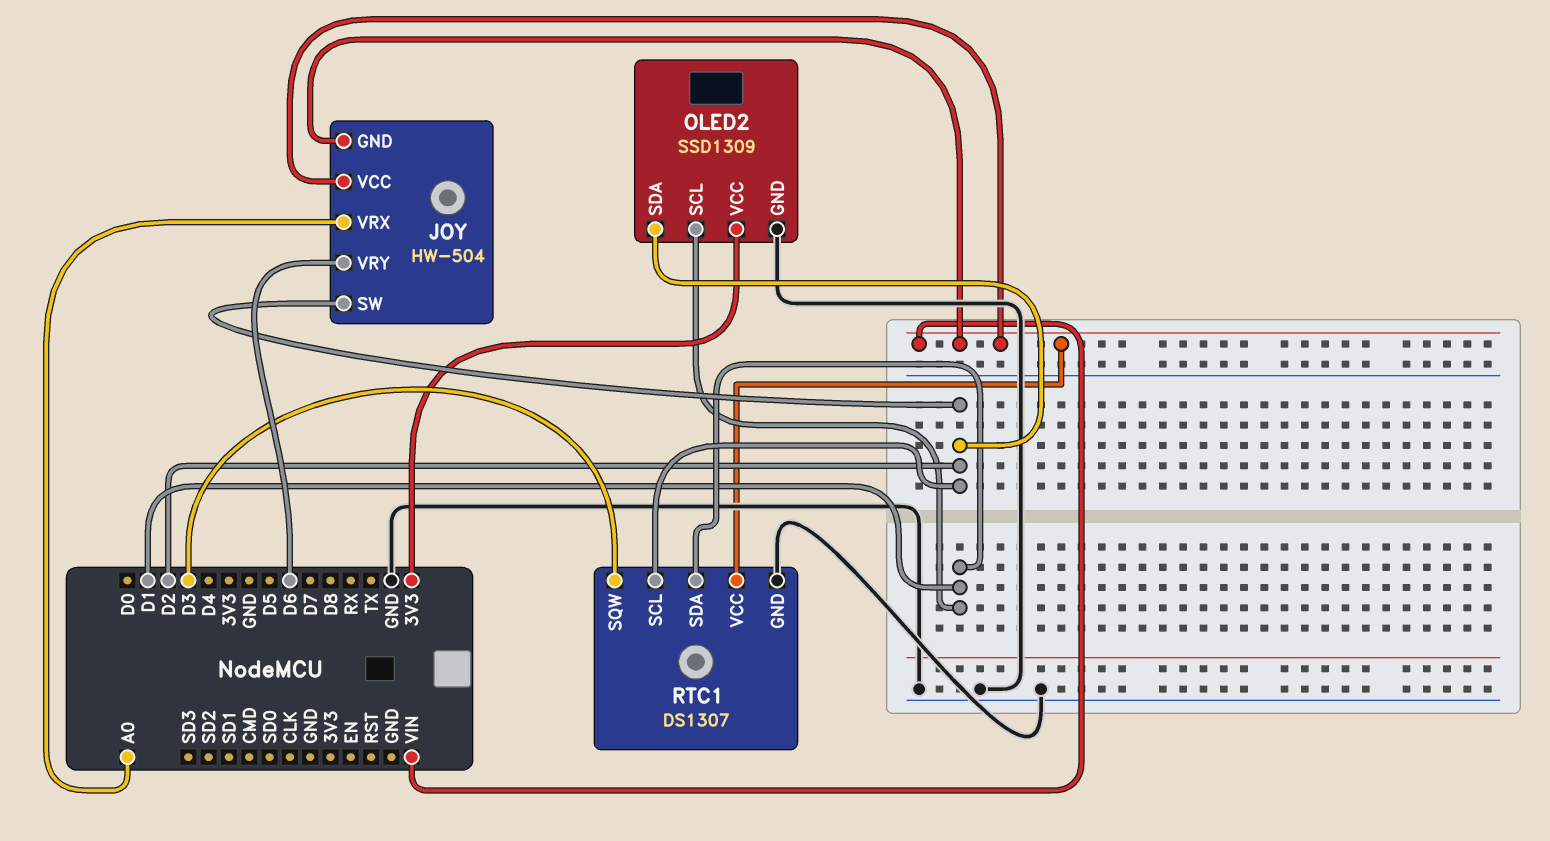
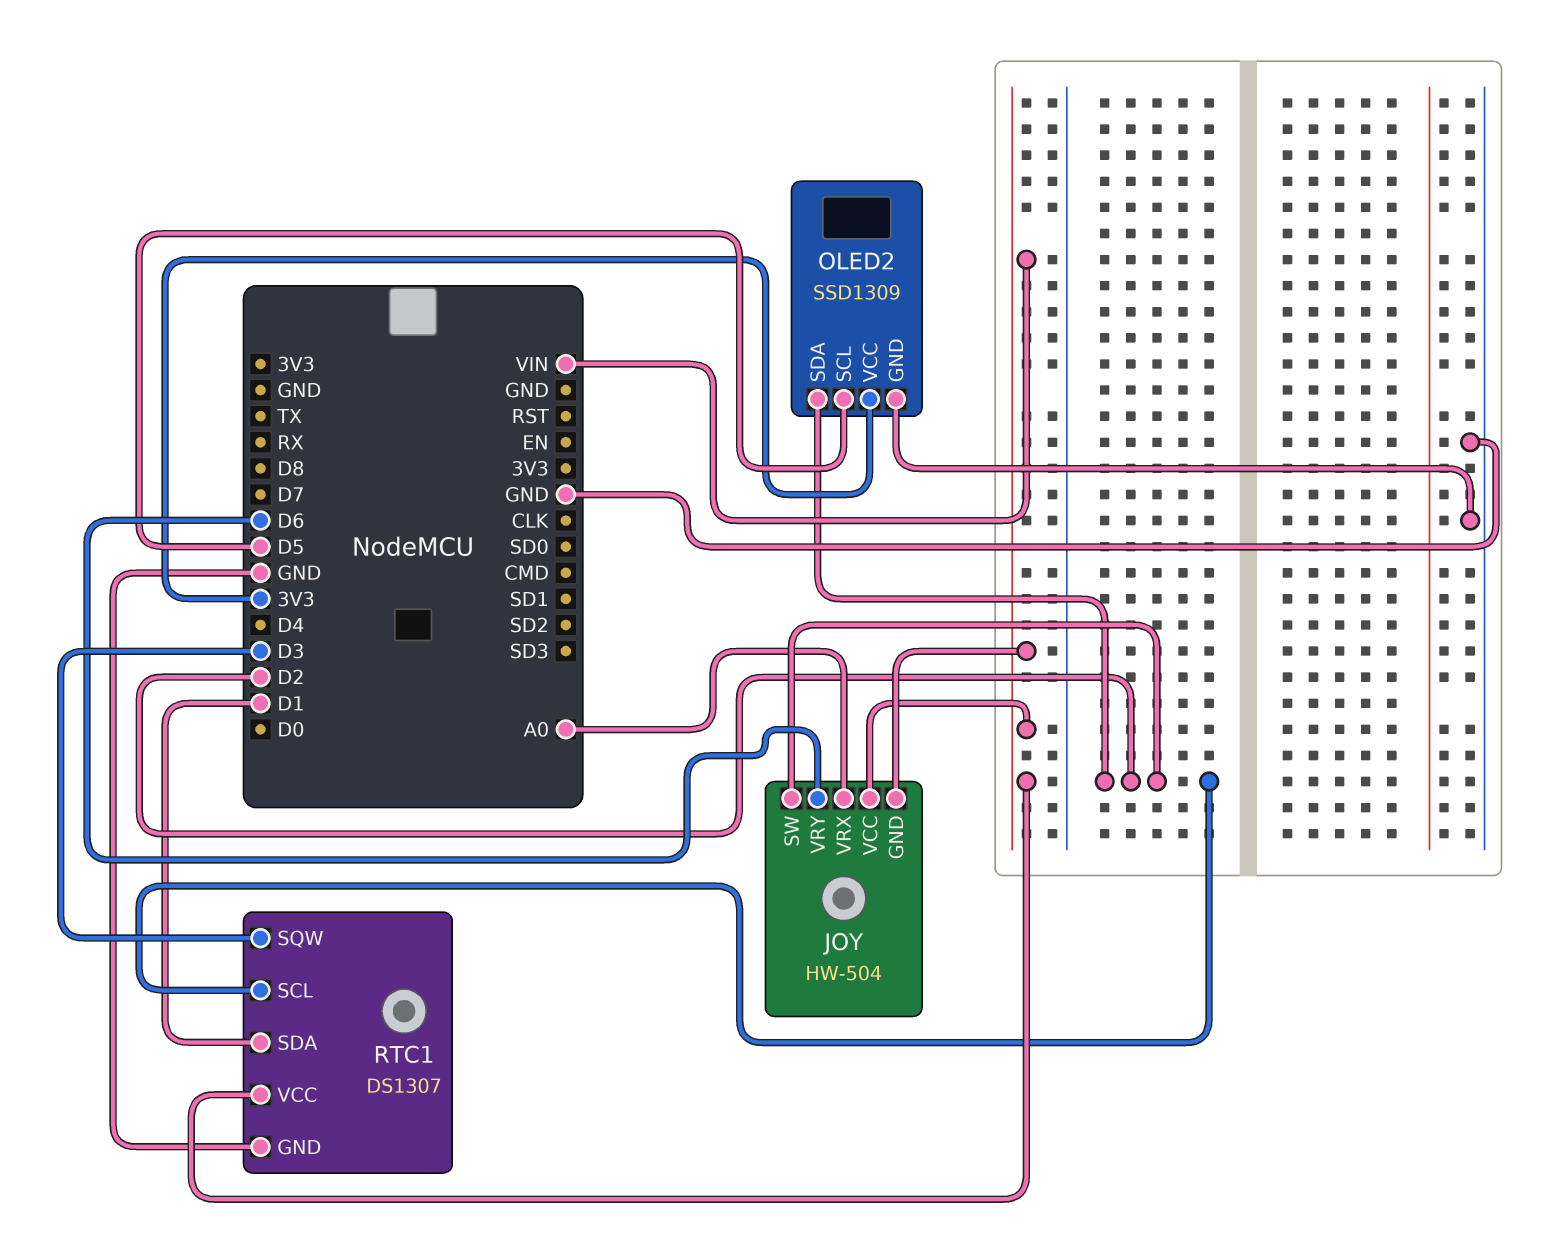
OLED2 pin SCL: D1 -> D5

